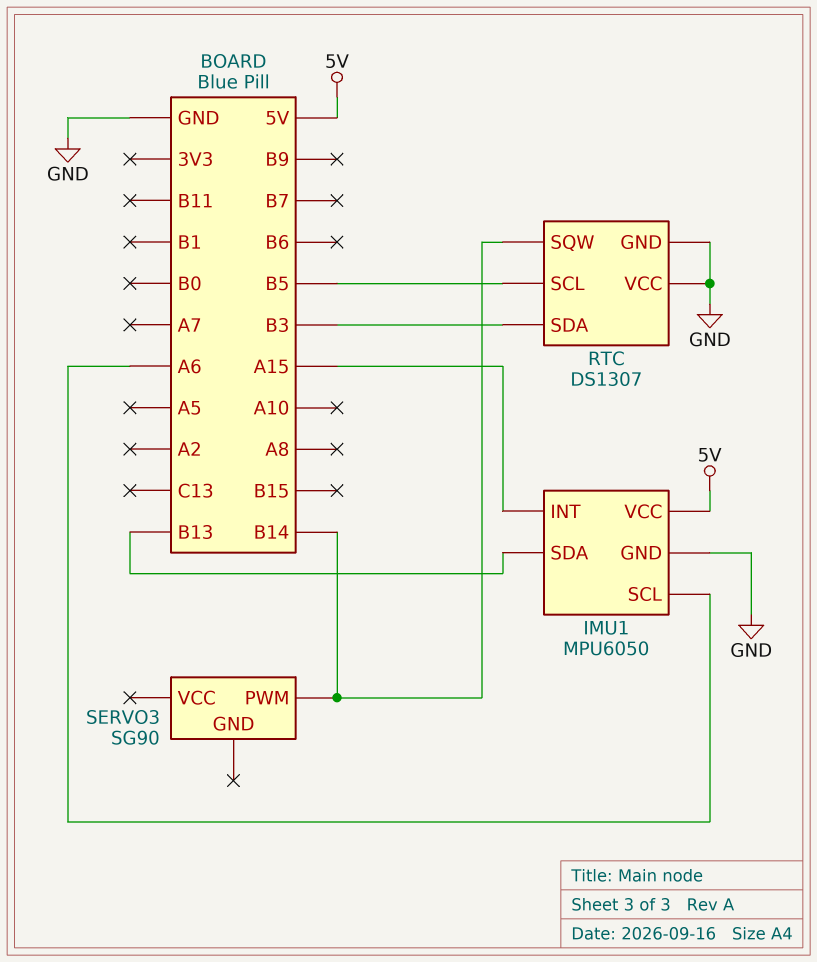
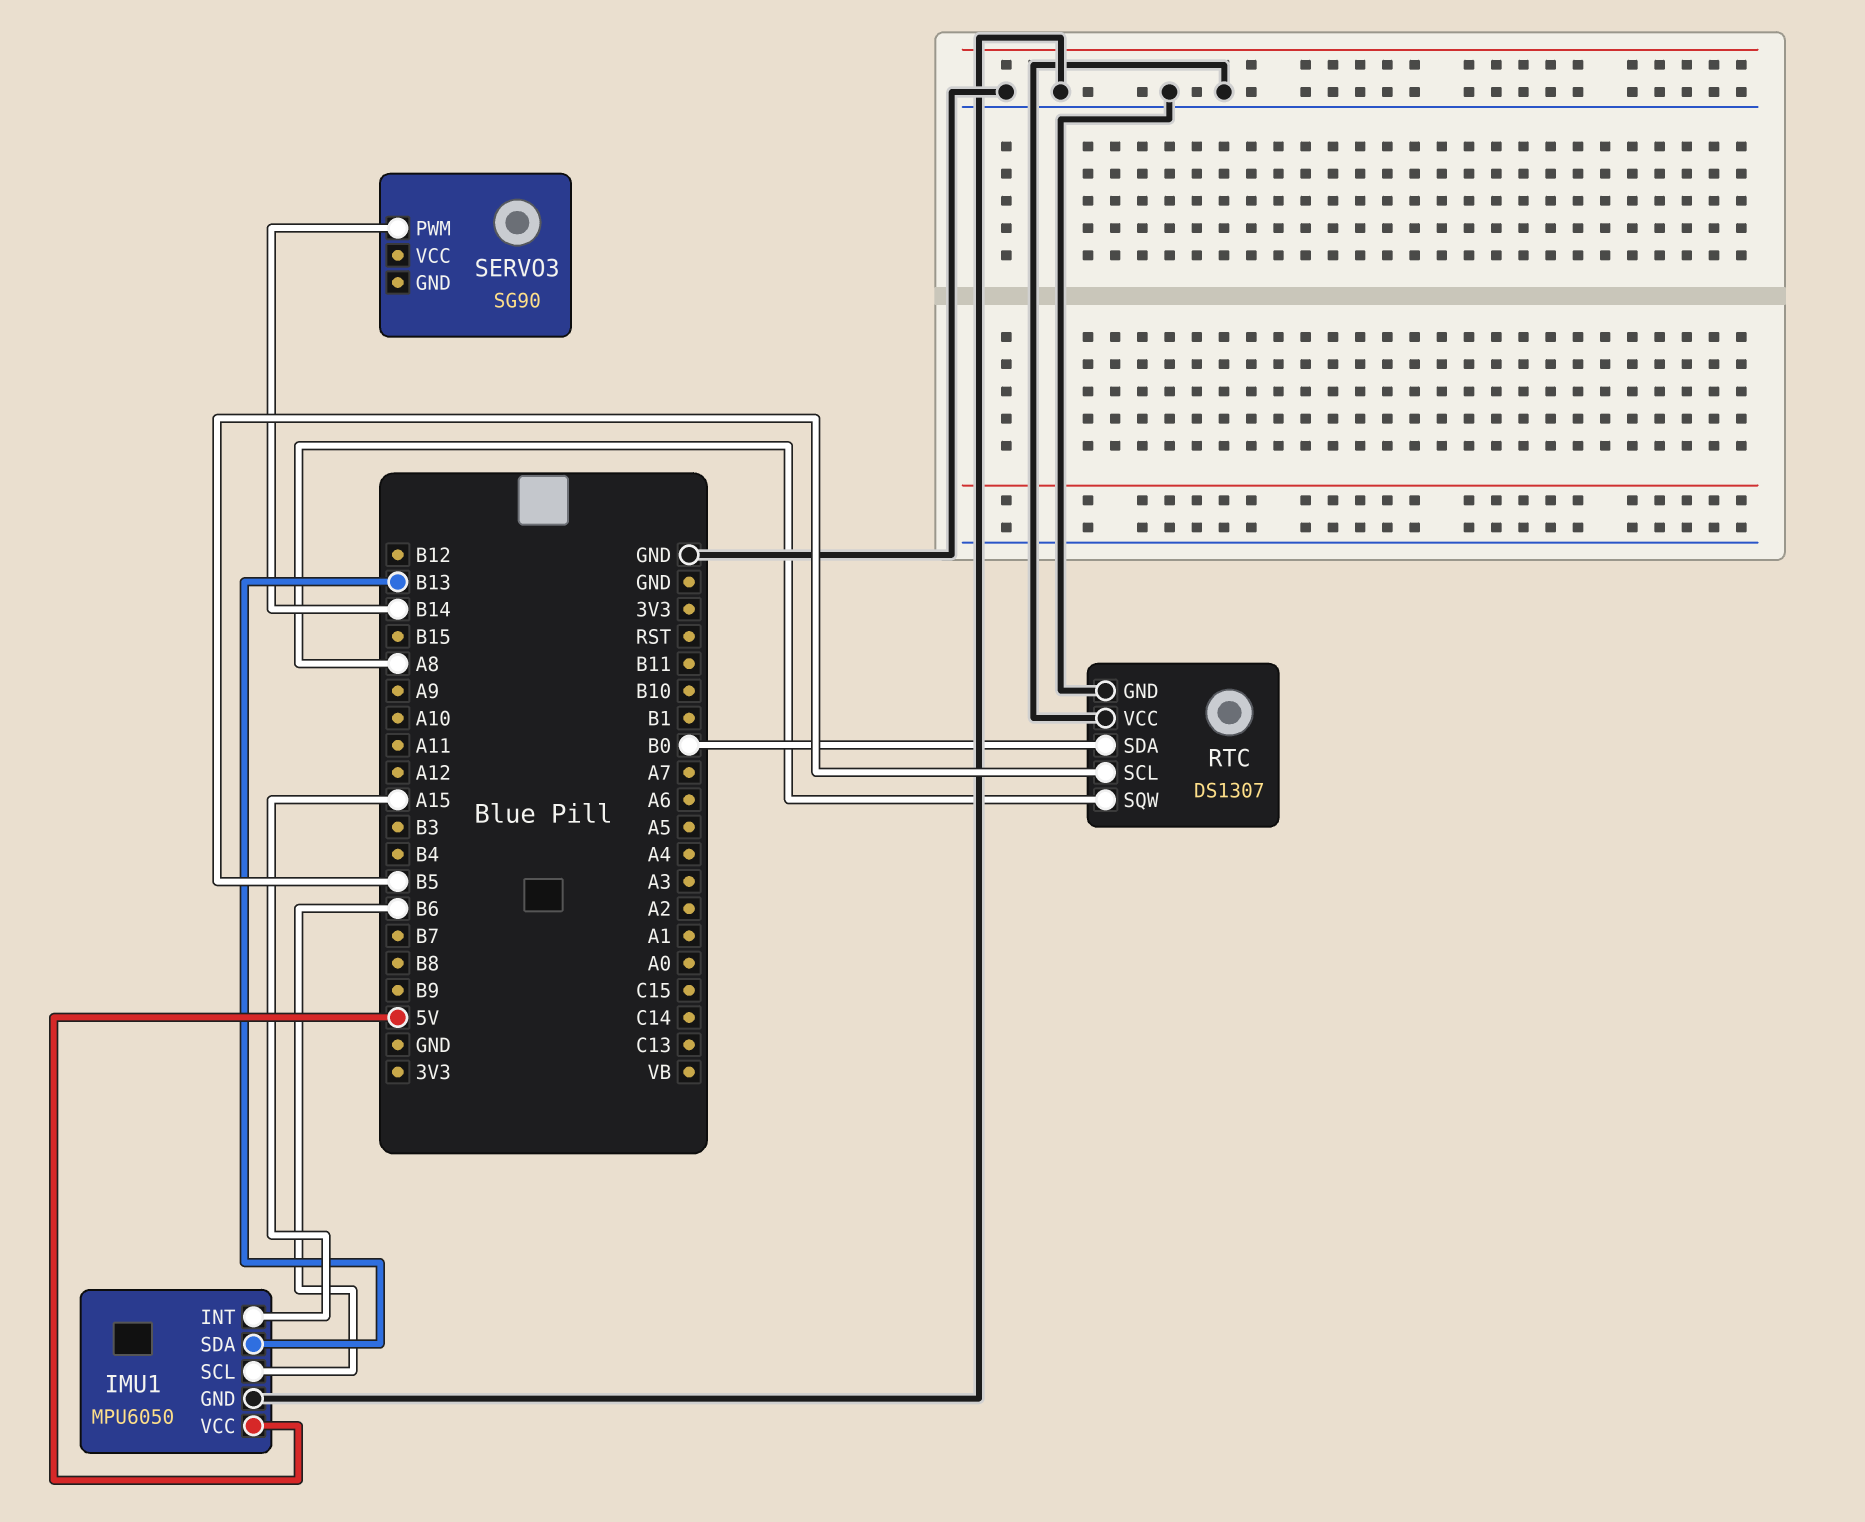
IMU1 pin SCL: A6 -> B6
RTC pin SDA: B3 -> B0
RTC pin SQW: B14 -> A8

